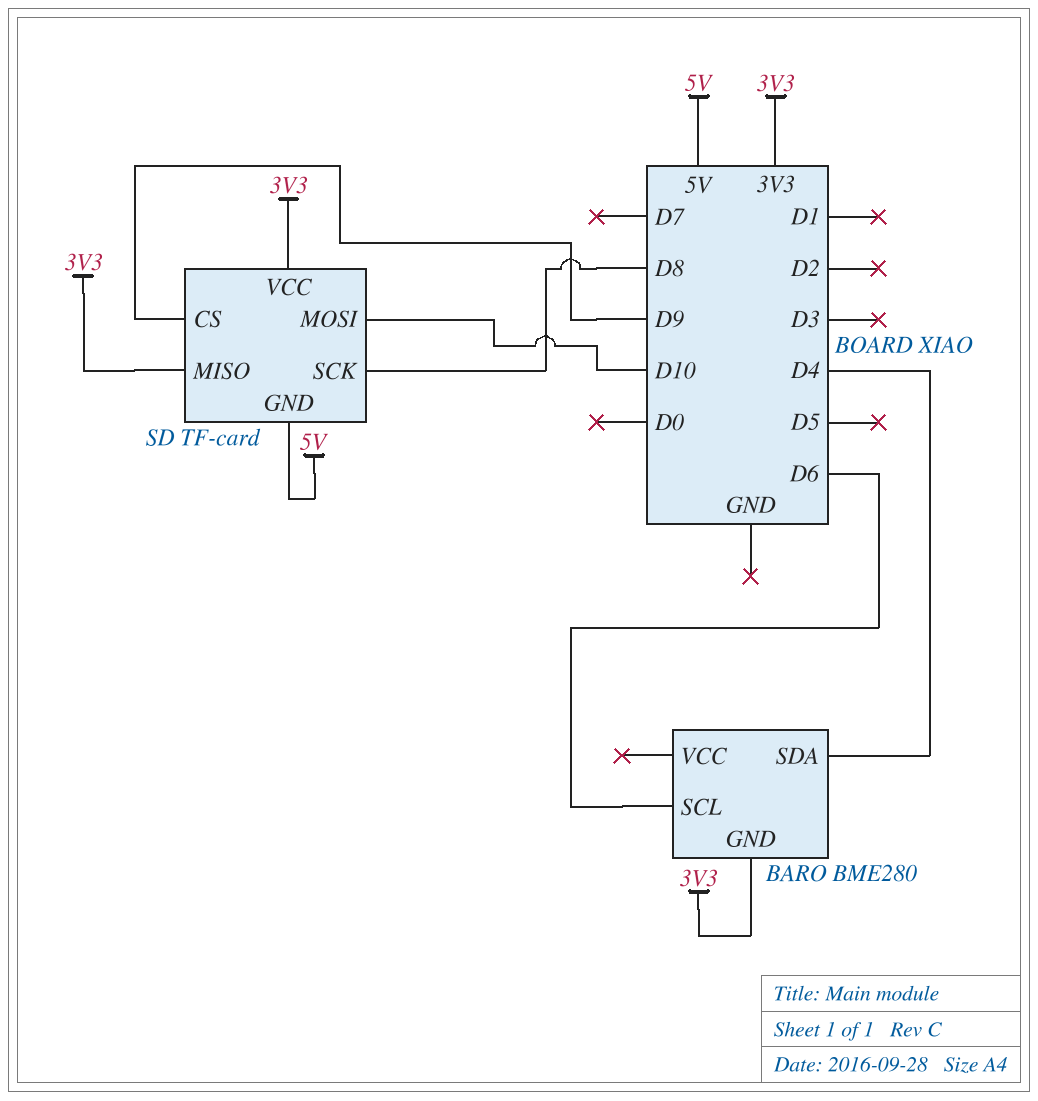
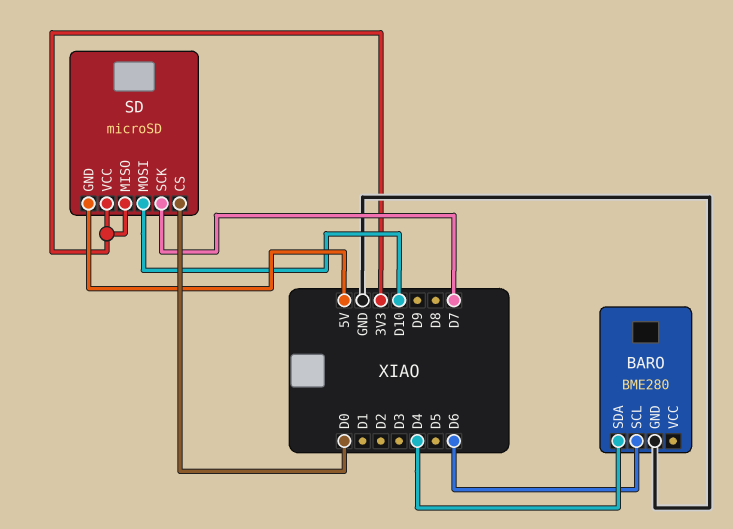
BARO pin GND: 3V3 -> GND
SD: TF-card -> microSD
SD pin CS: D9 -> D0
SD pin SCK: D8 -> D7

